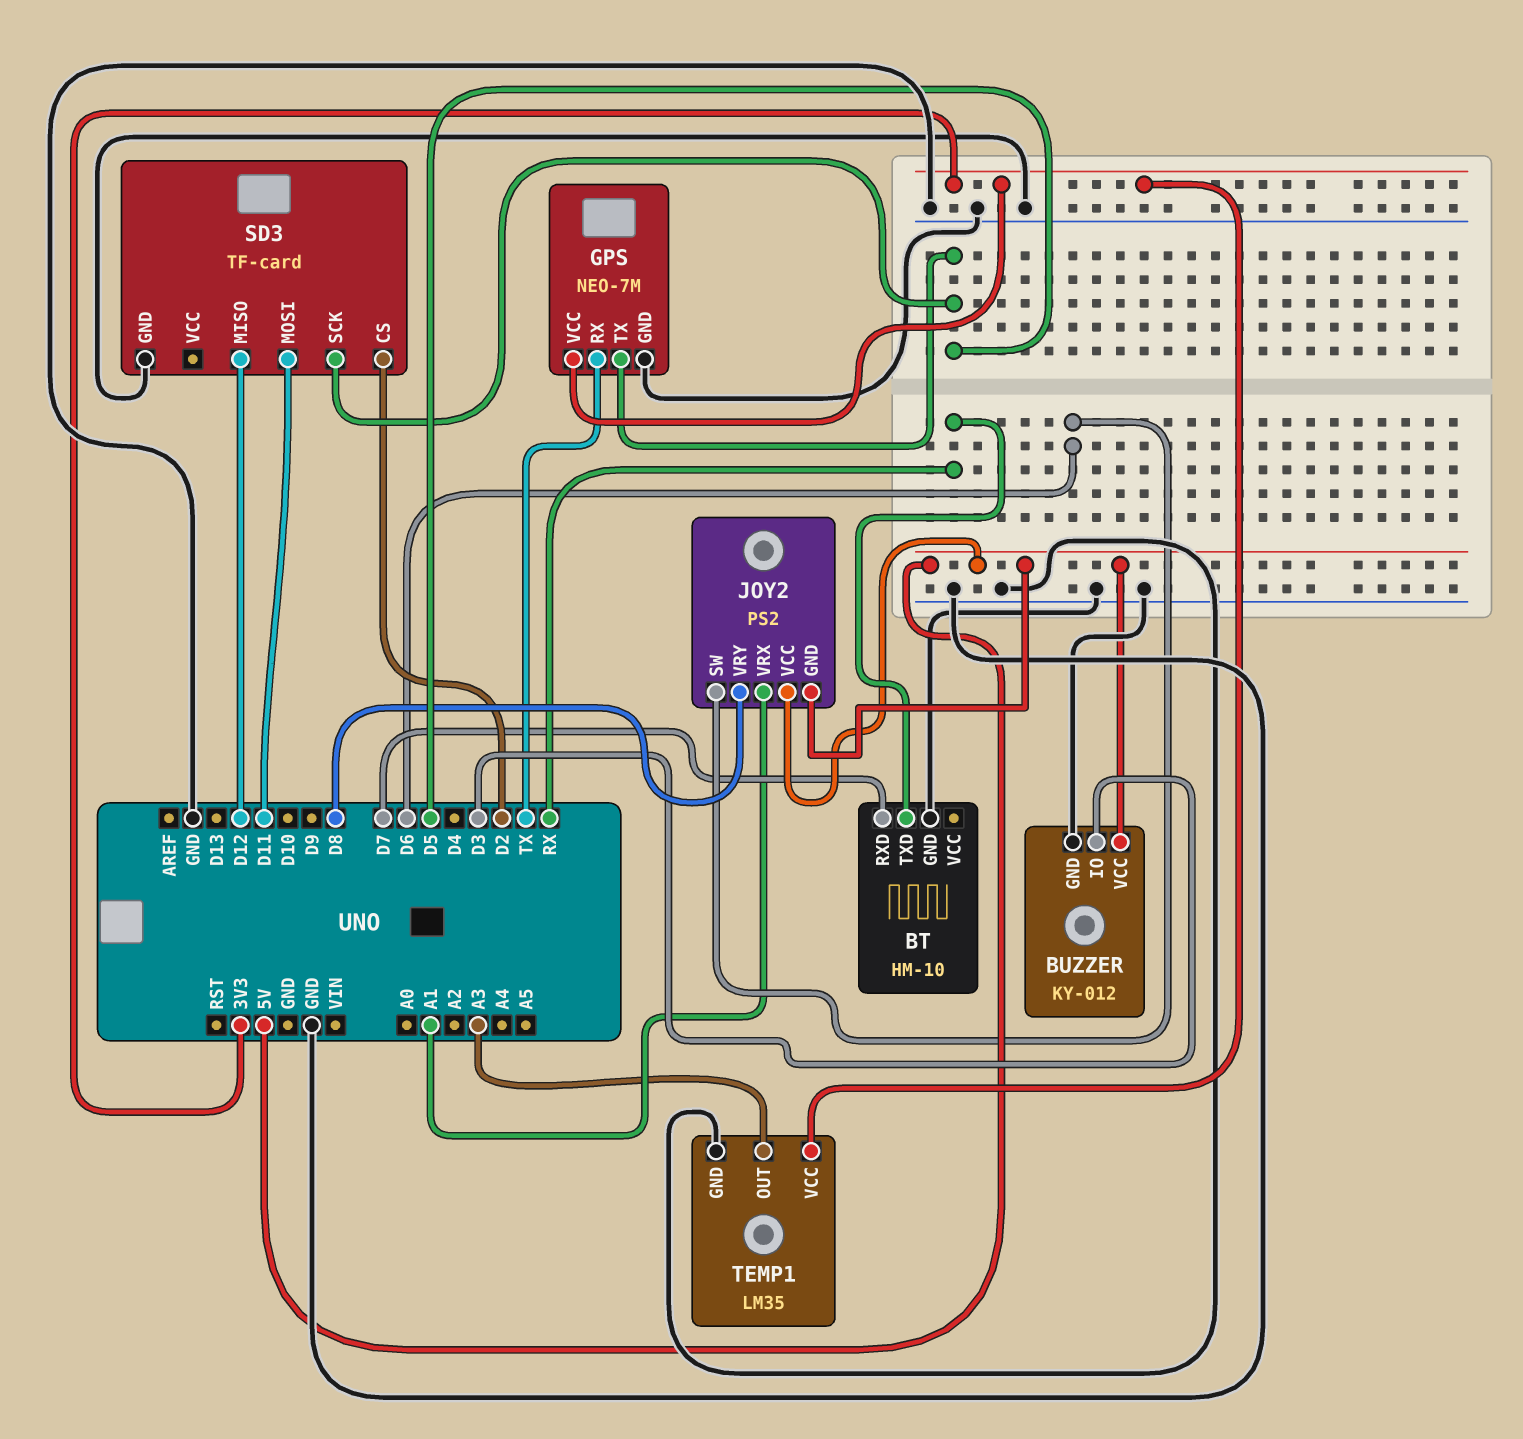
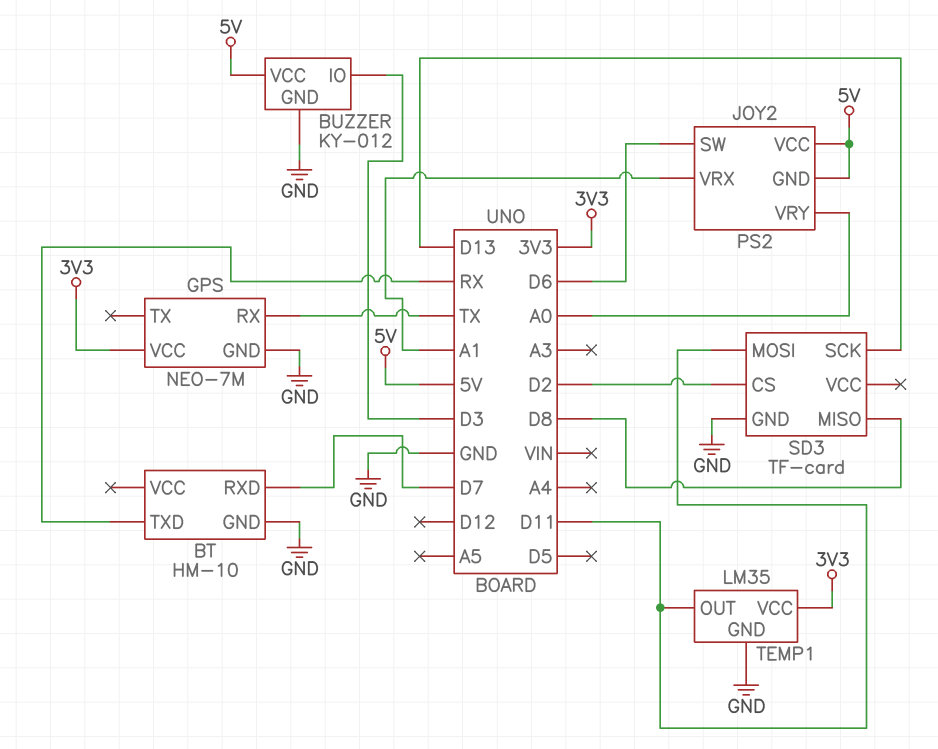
GPS pin TX: D5 -> none
JOY2 pin VRY: D8 -> A0
SD3 pin MISO: D12 -> D8
SD3 pin SCK: D5 -> D13
TEMP1 pin OUT: A3 -> D11

